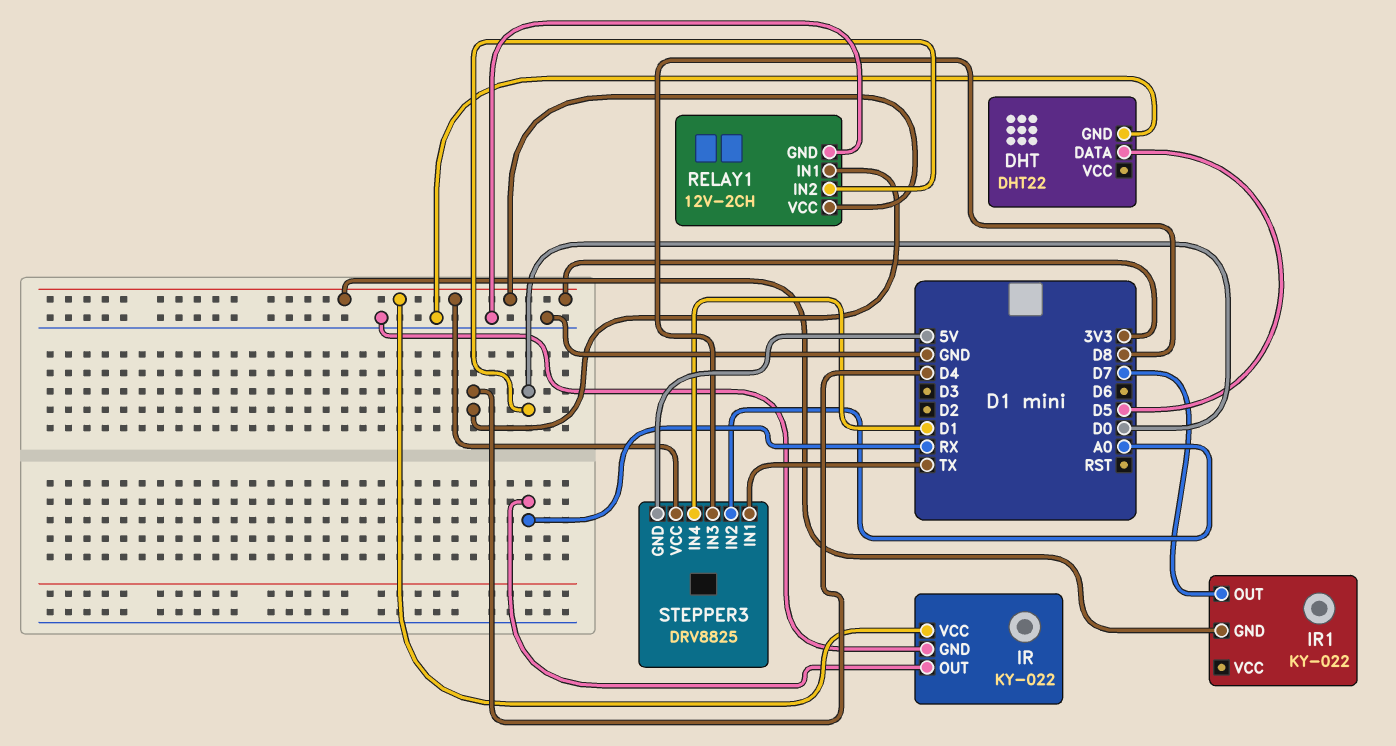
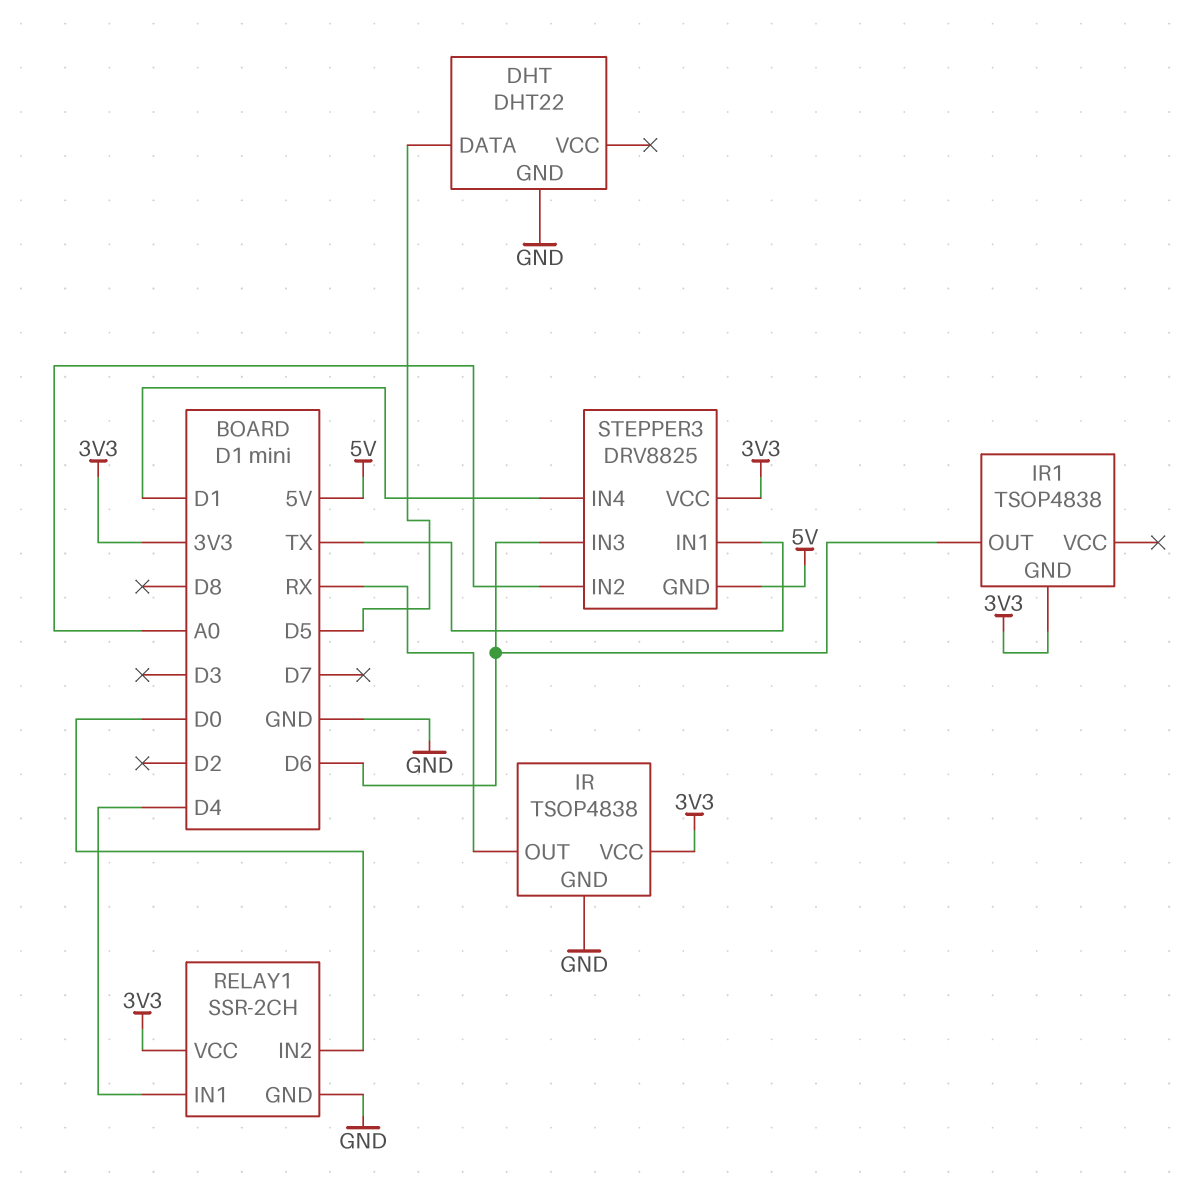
IR: KY-022 -> TSOP4838
IR1: KY-022 -> TSOP4838
IR1 pin OUT: D7 -> D6
RELAY1: 12V-2CH -> SSR-2CH
STEPPER3 pin IN3: D8 -> D6

